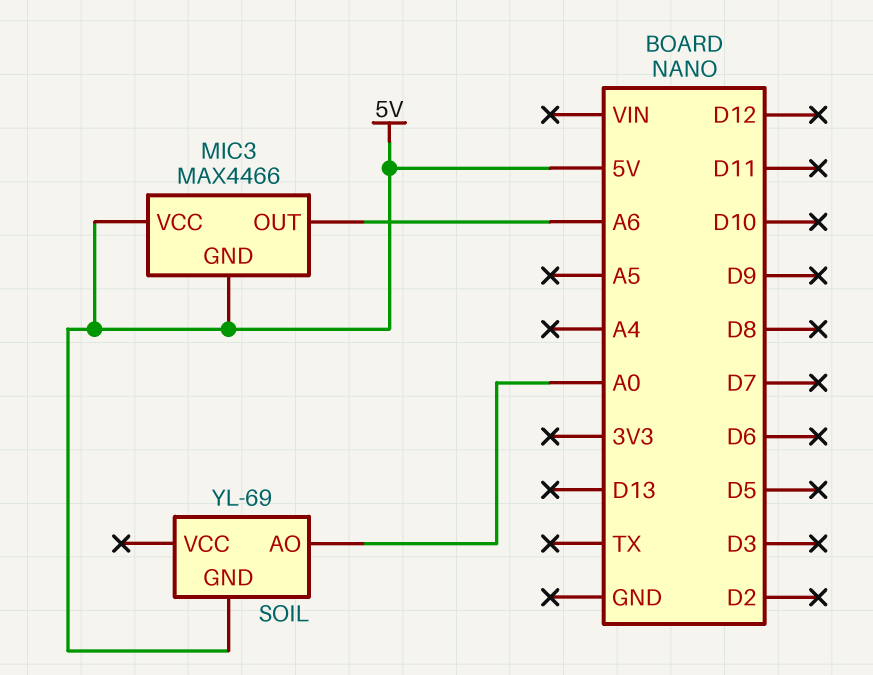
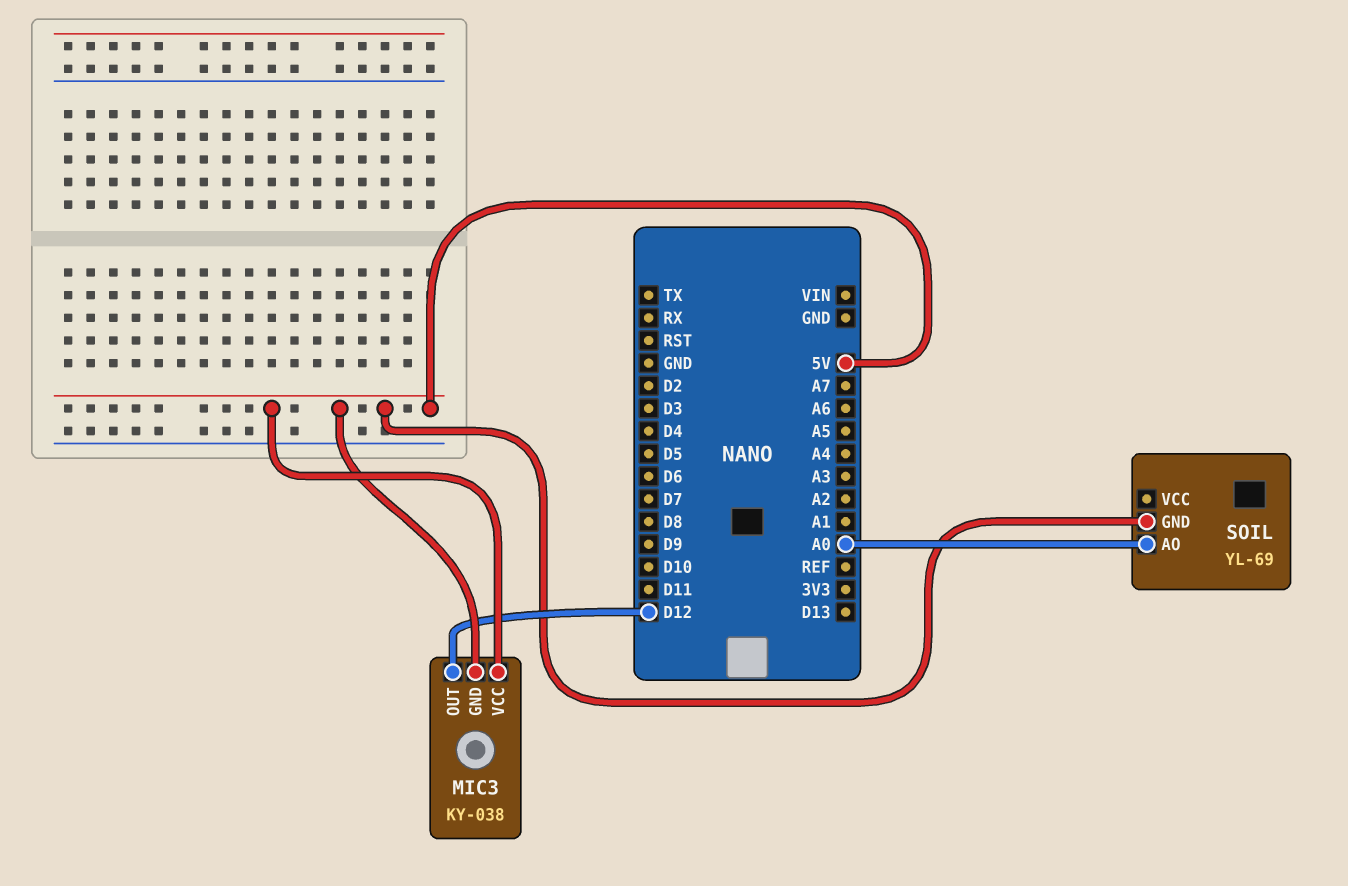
MIC3: MAX4466 -> KY-038
MIC3 pin OUT: A6 -> D12

